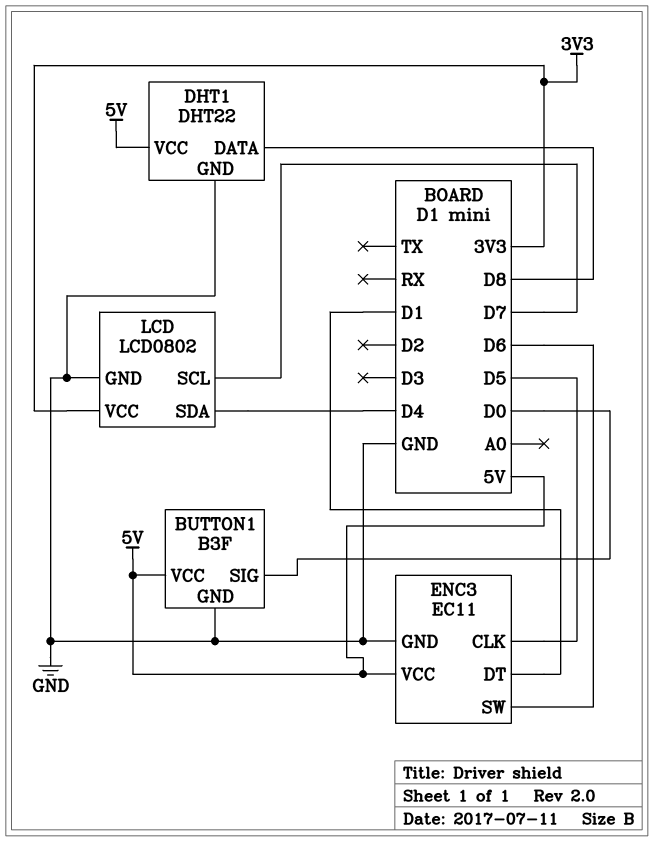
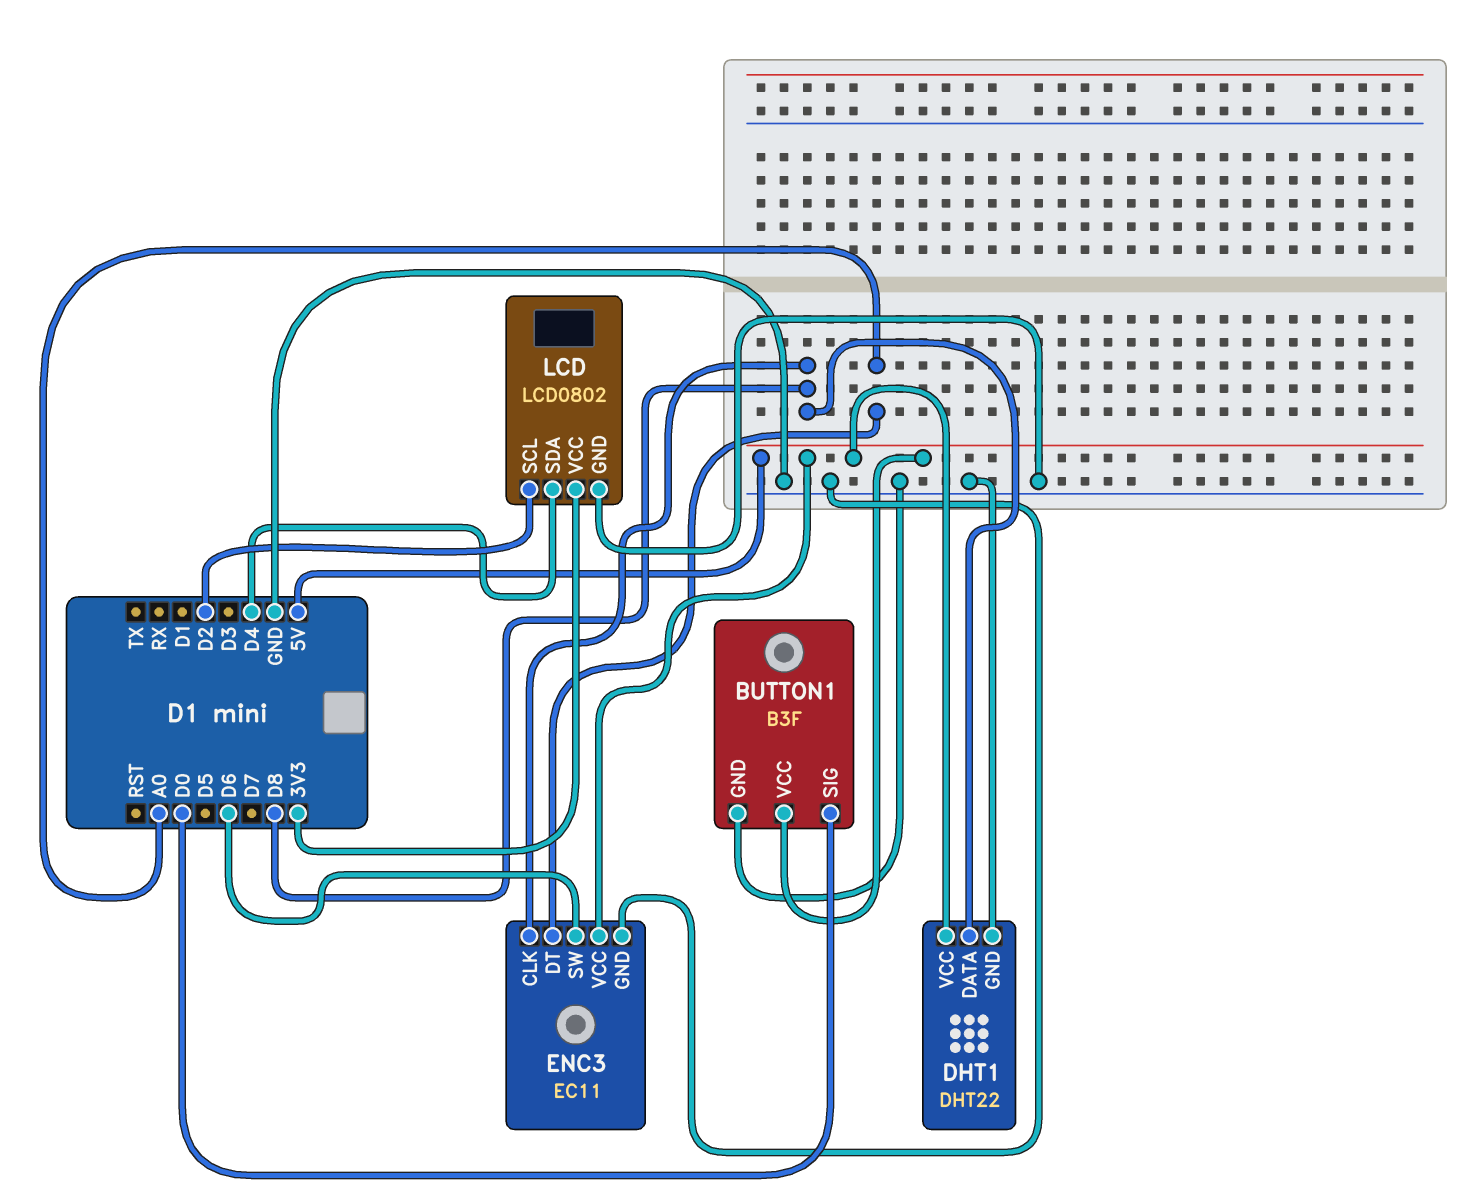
ENC3 pin CLK: D5 -> D8
ENC3 pin DT: D1 -> A0
LCD pin SCL: D7 -> D2

